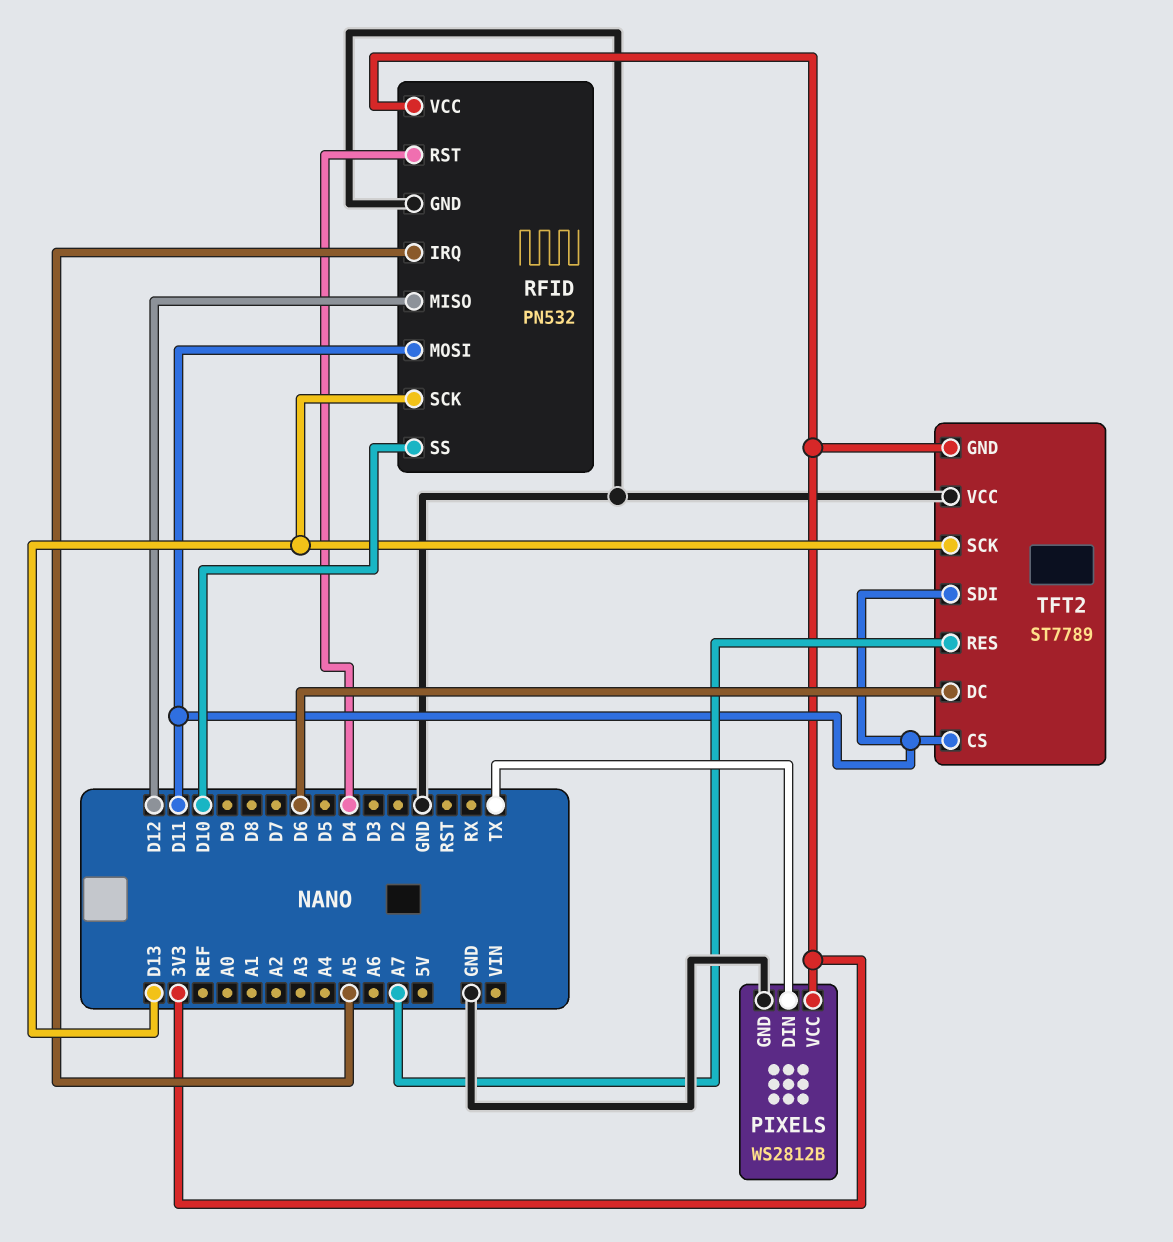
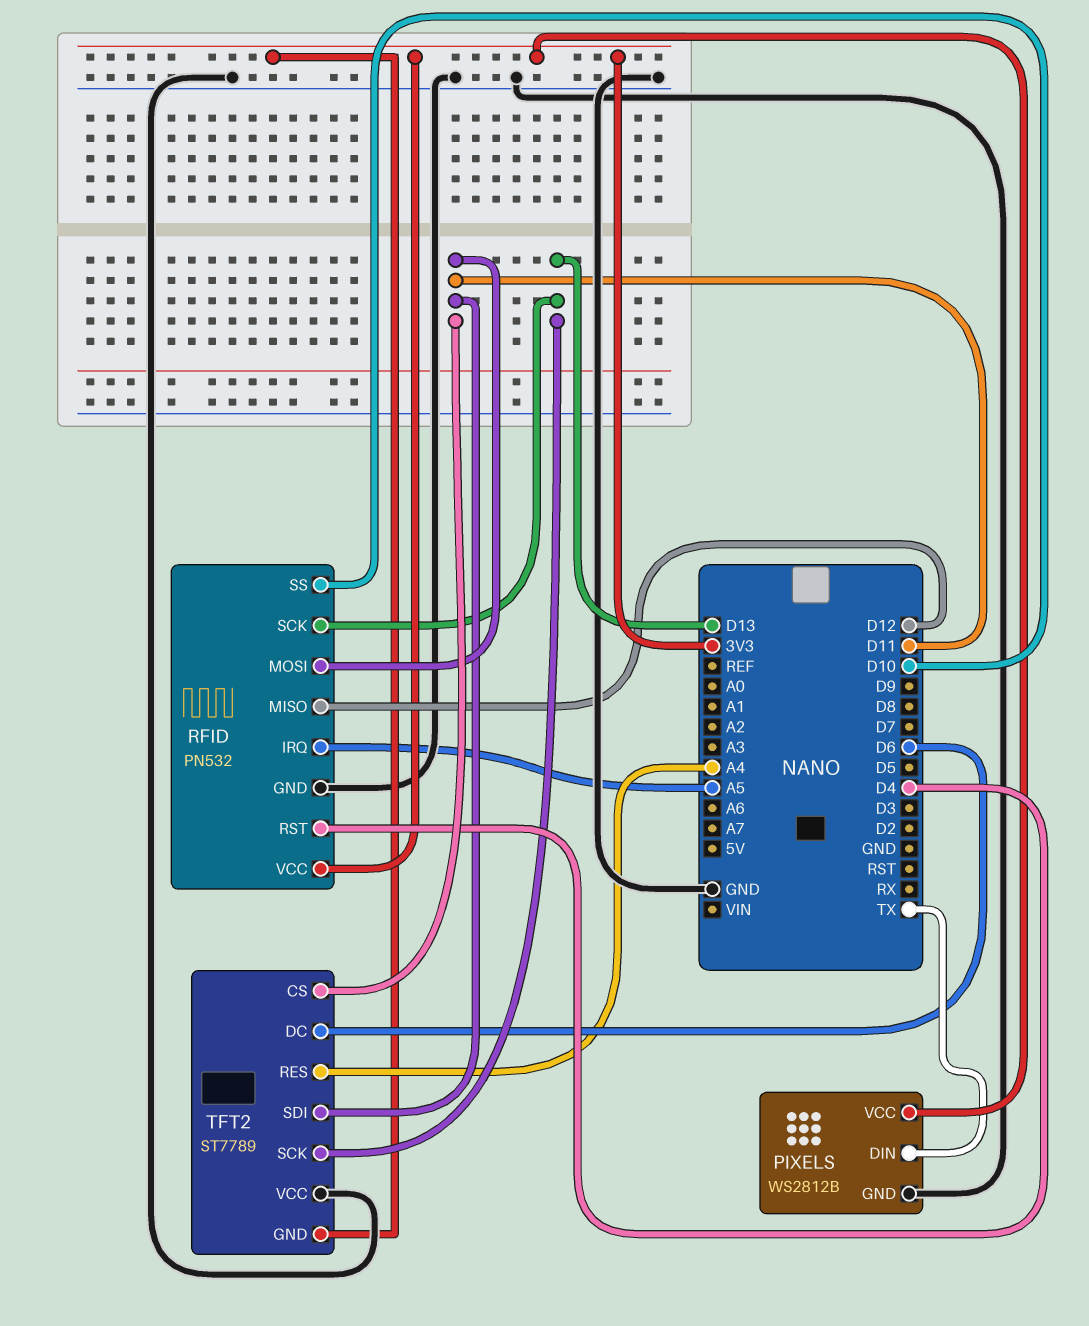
TFT2 pin RES: A7 -> A4

